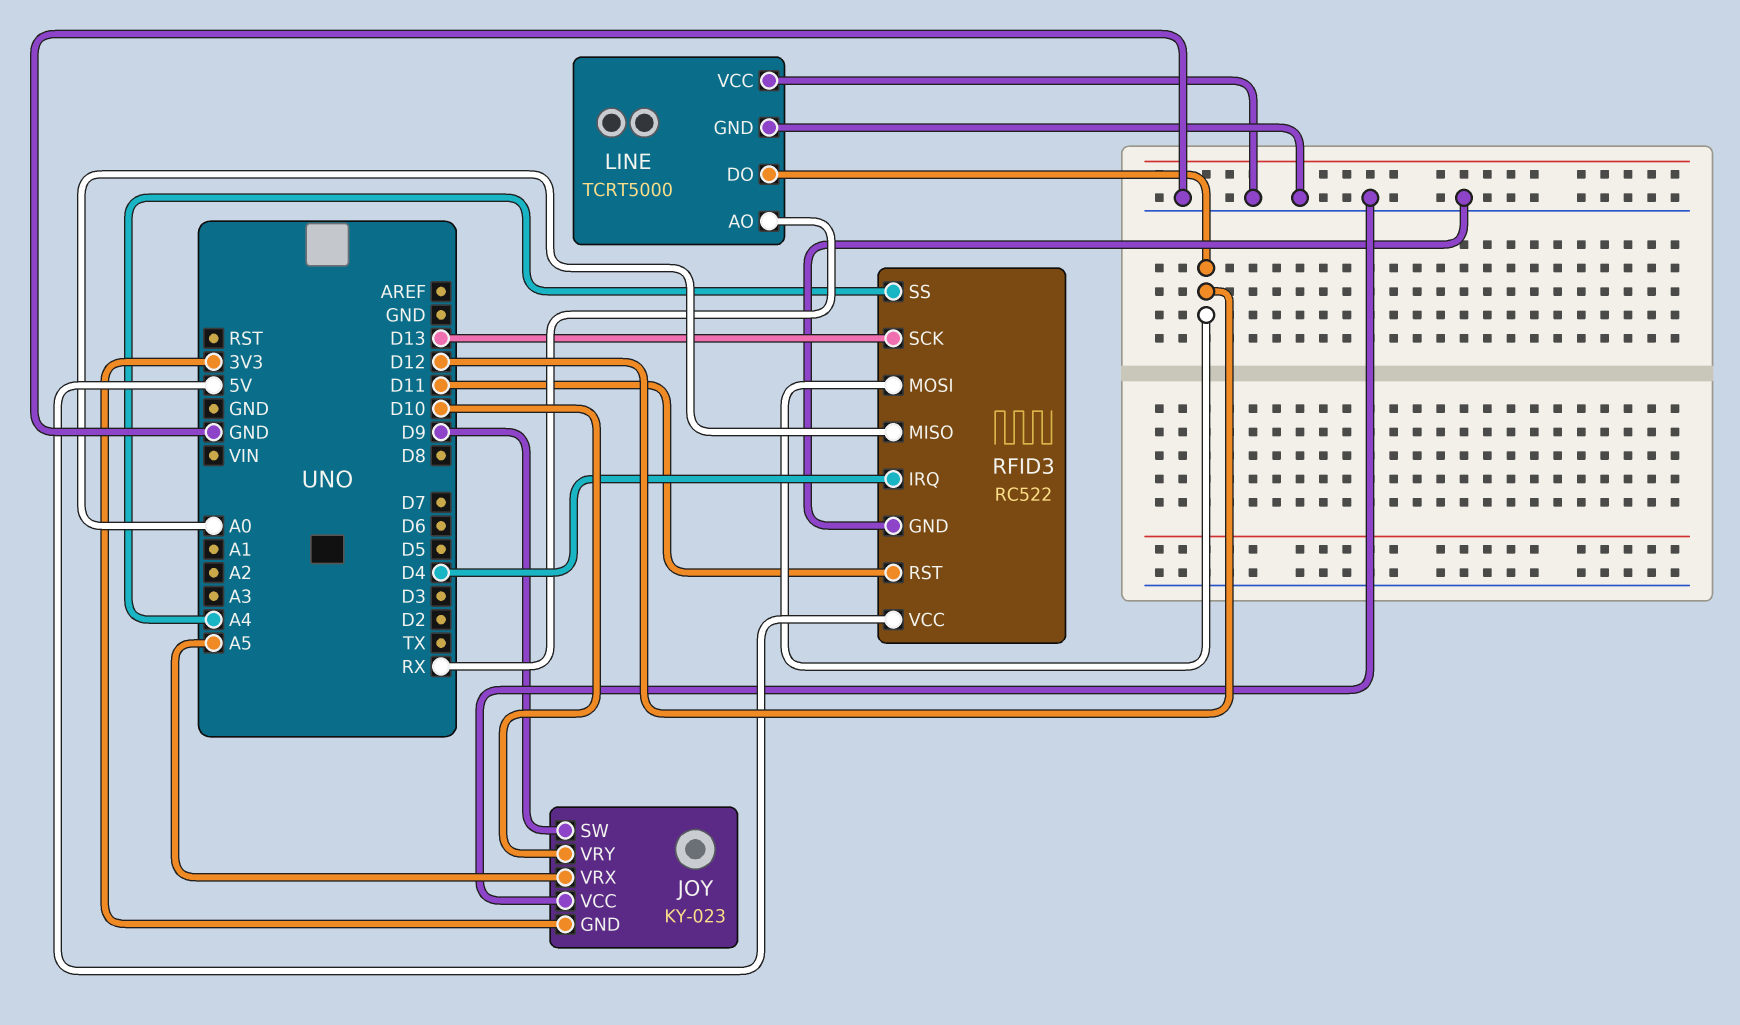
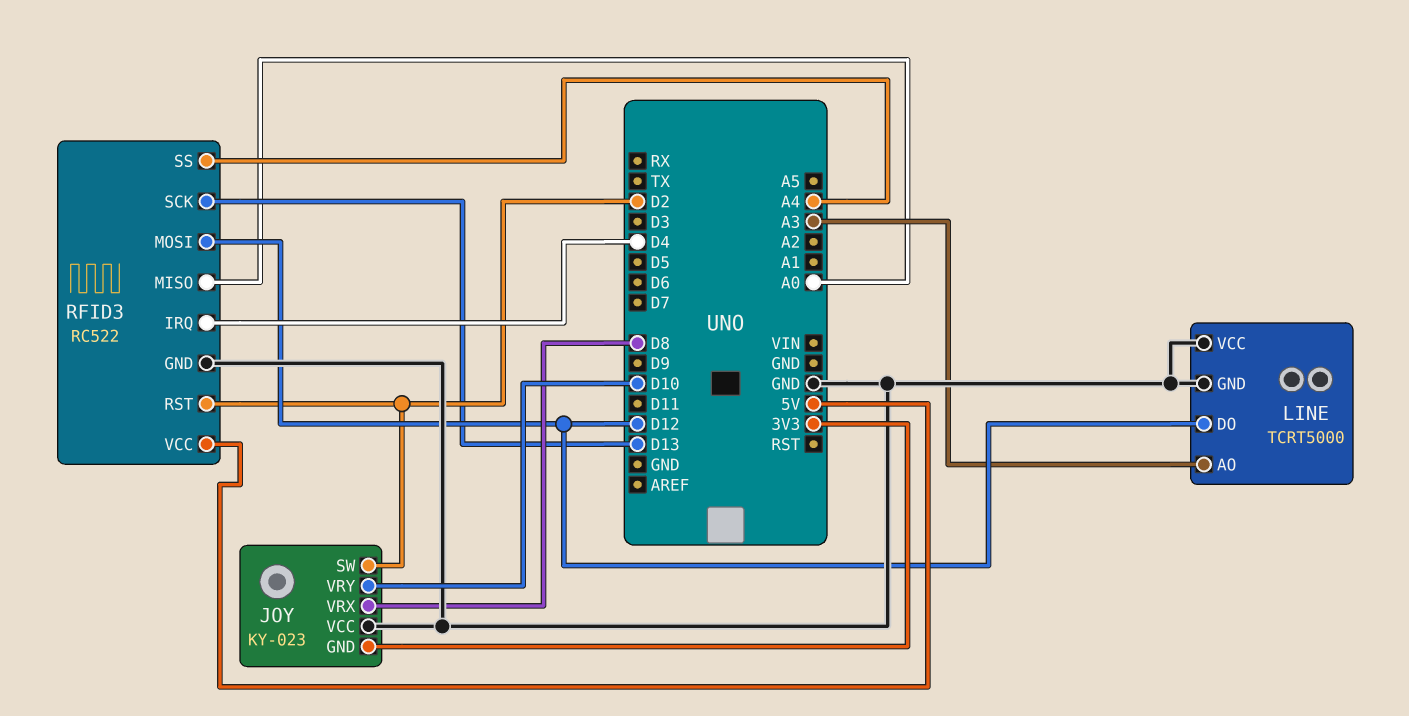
JOY pin SW: D9 -> D2
JOY pin VRX: A5 -> D8
LINE pin AO: RX -> A3
RFID3 pin RST: D11 -> D2

